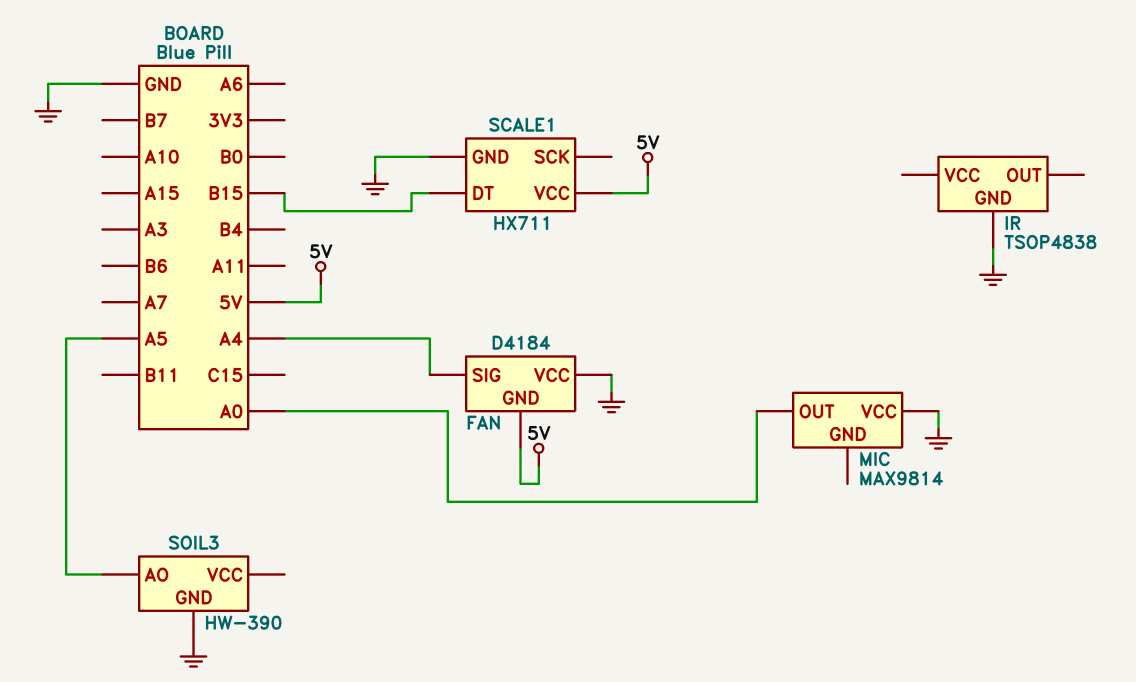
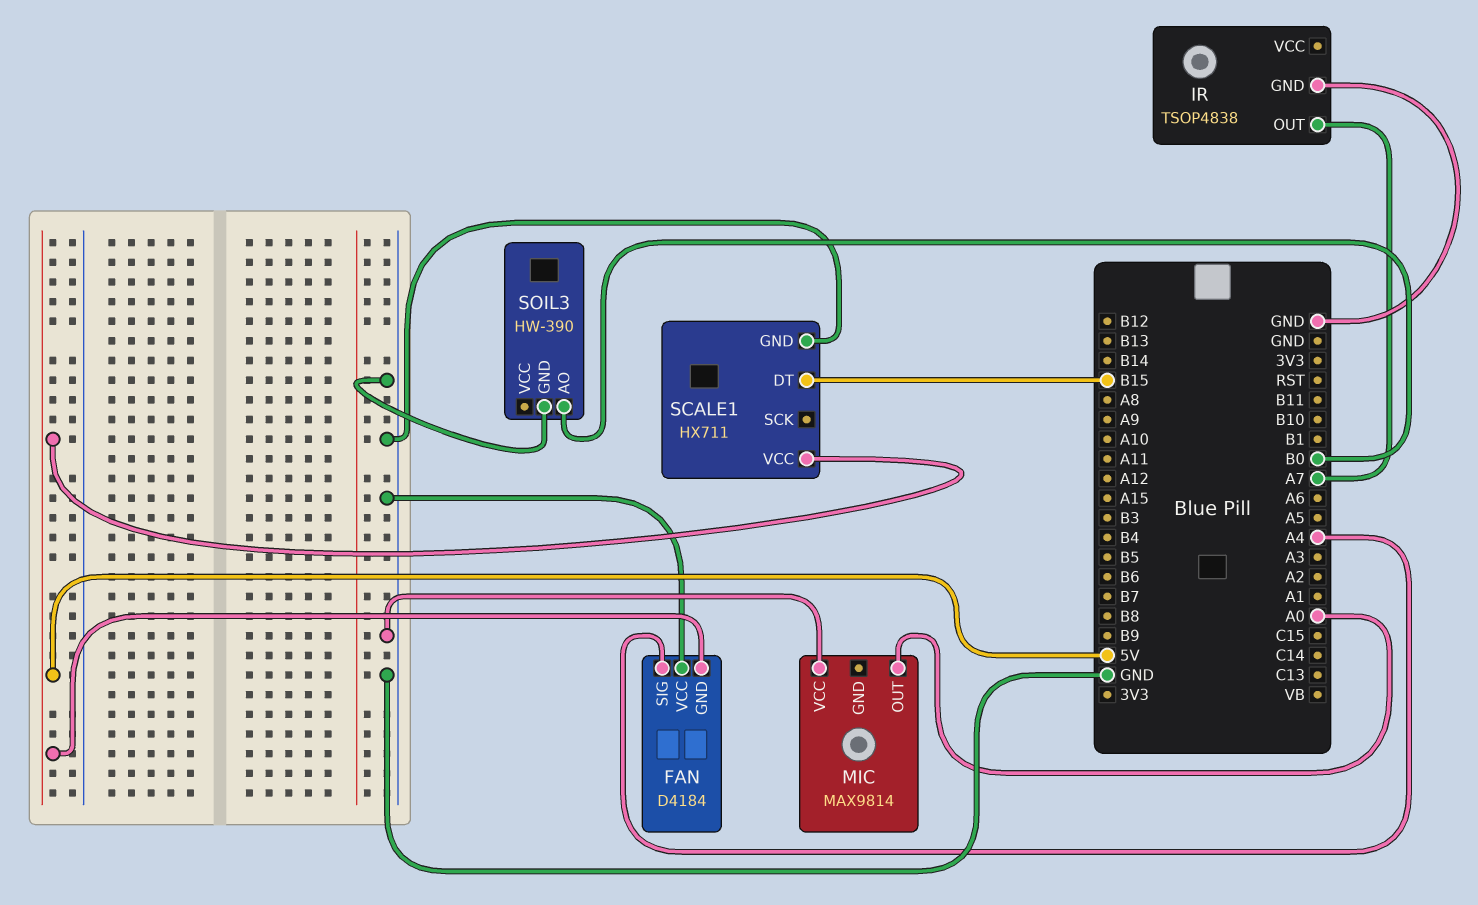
IR pin OUT: none -> A7
SOIL3 pin AO: A5 -> B0

